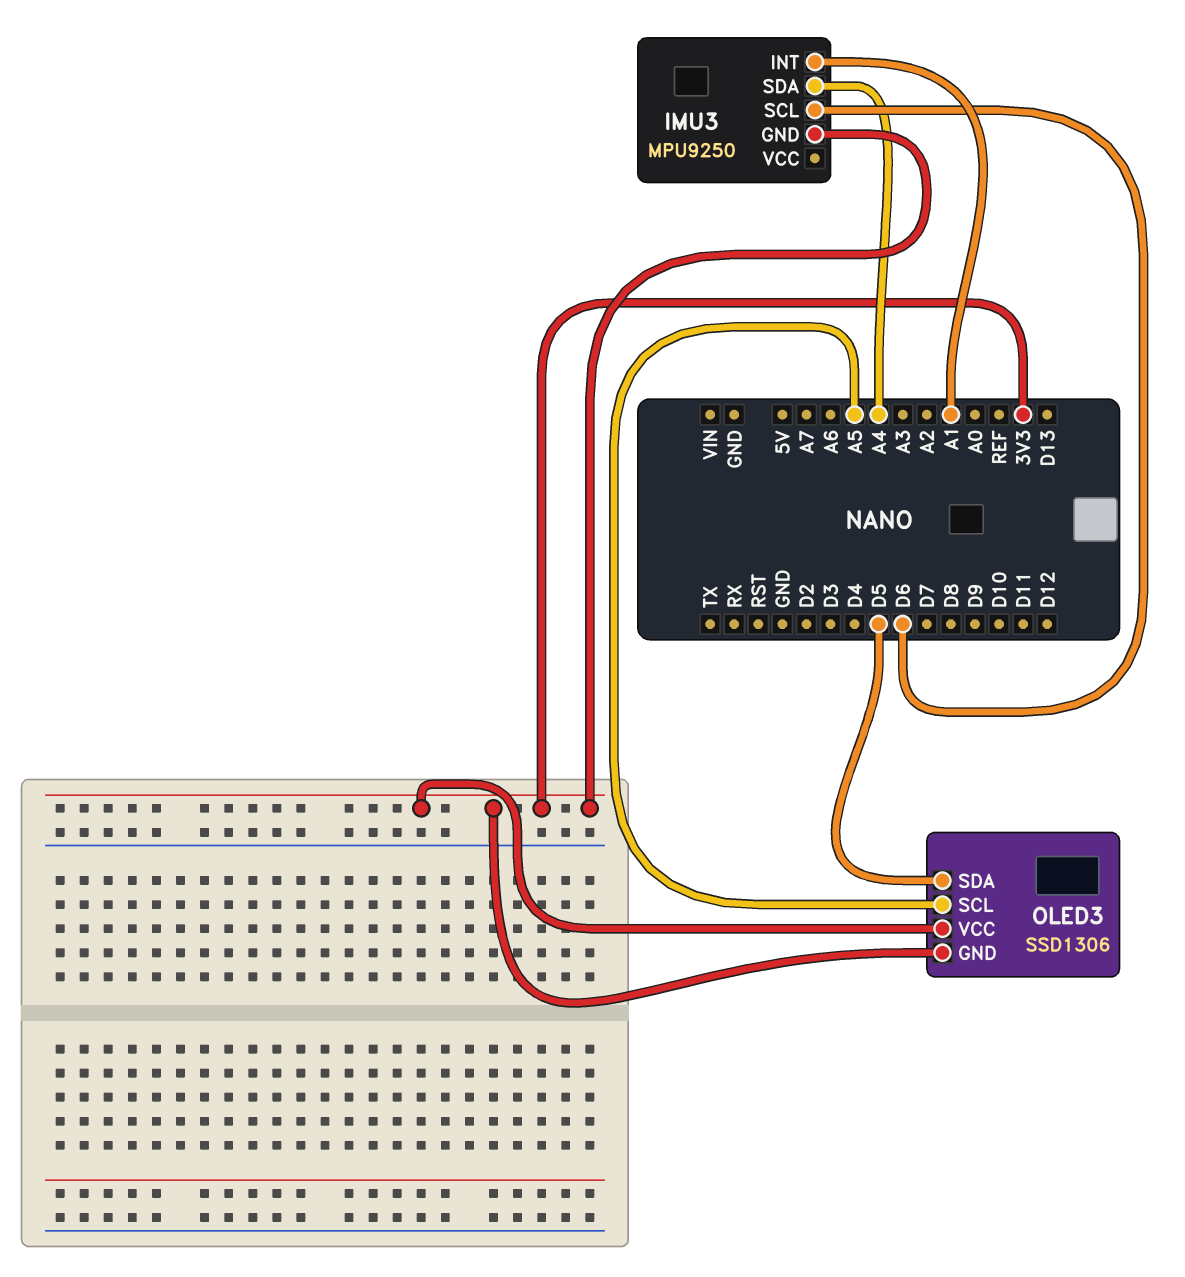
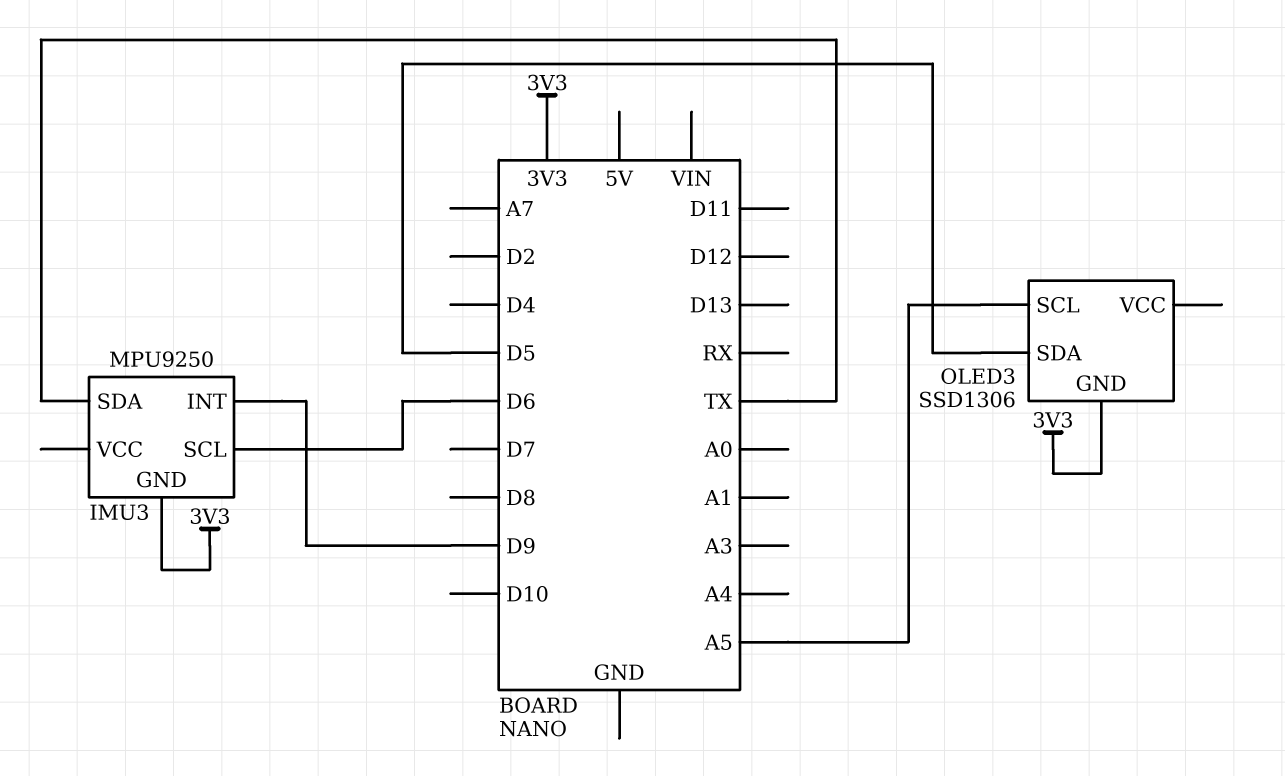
IMU3 pin INT: A1 -> D9
IMU3 pin SDA: A4 -> TX
OLED3 pin VCC: 3V3 -> none

